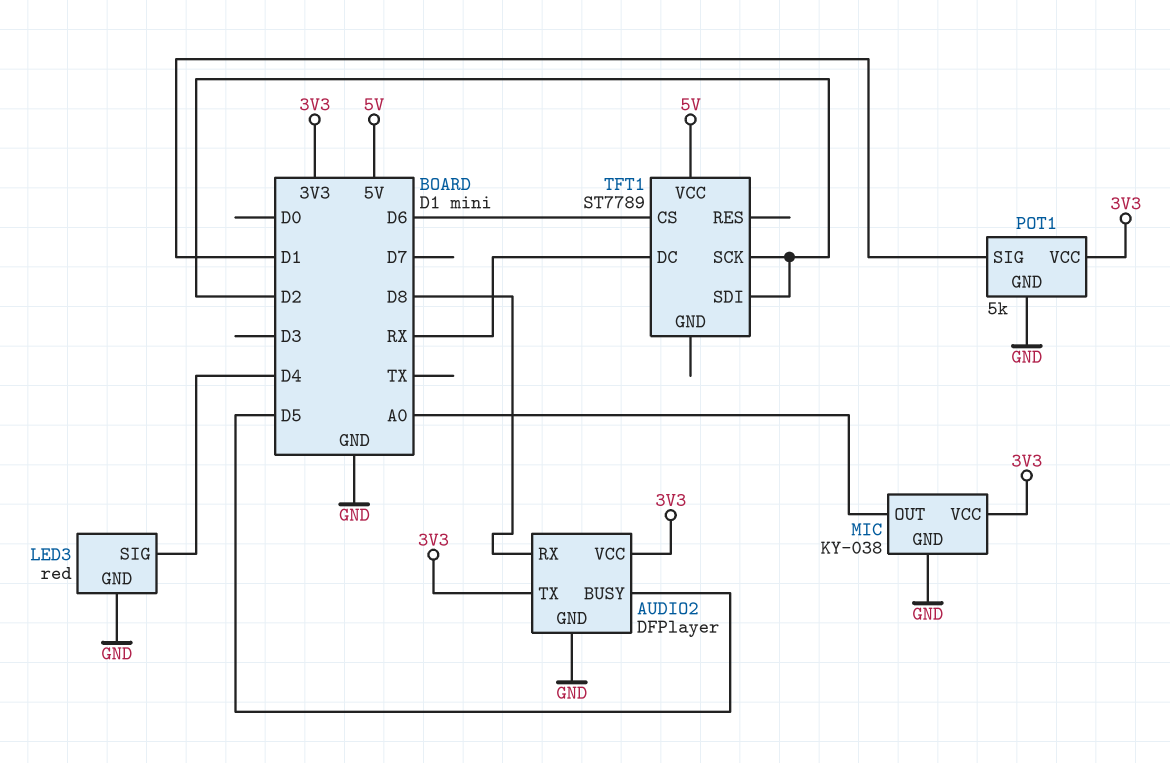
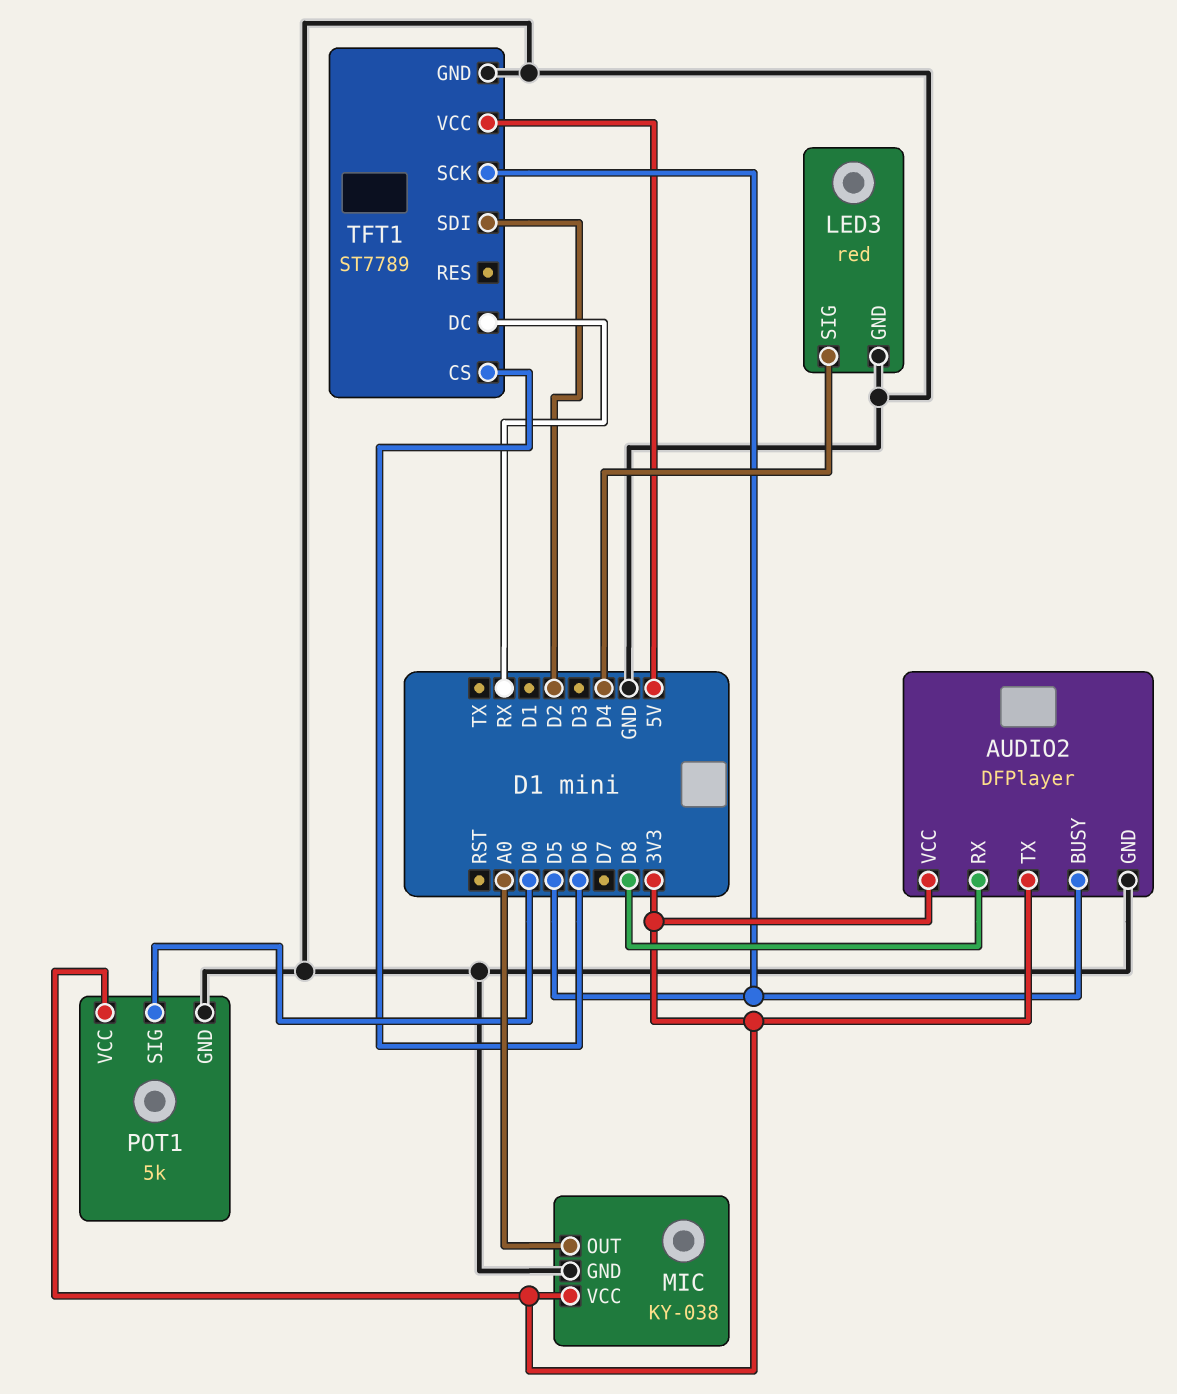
POT1 pin SIG: D1 -> D0
TFT1 pin GND: none -> GND
TFT1 pin SCK: D2 -> D5

